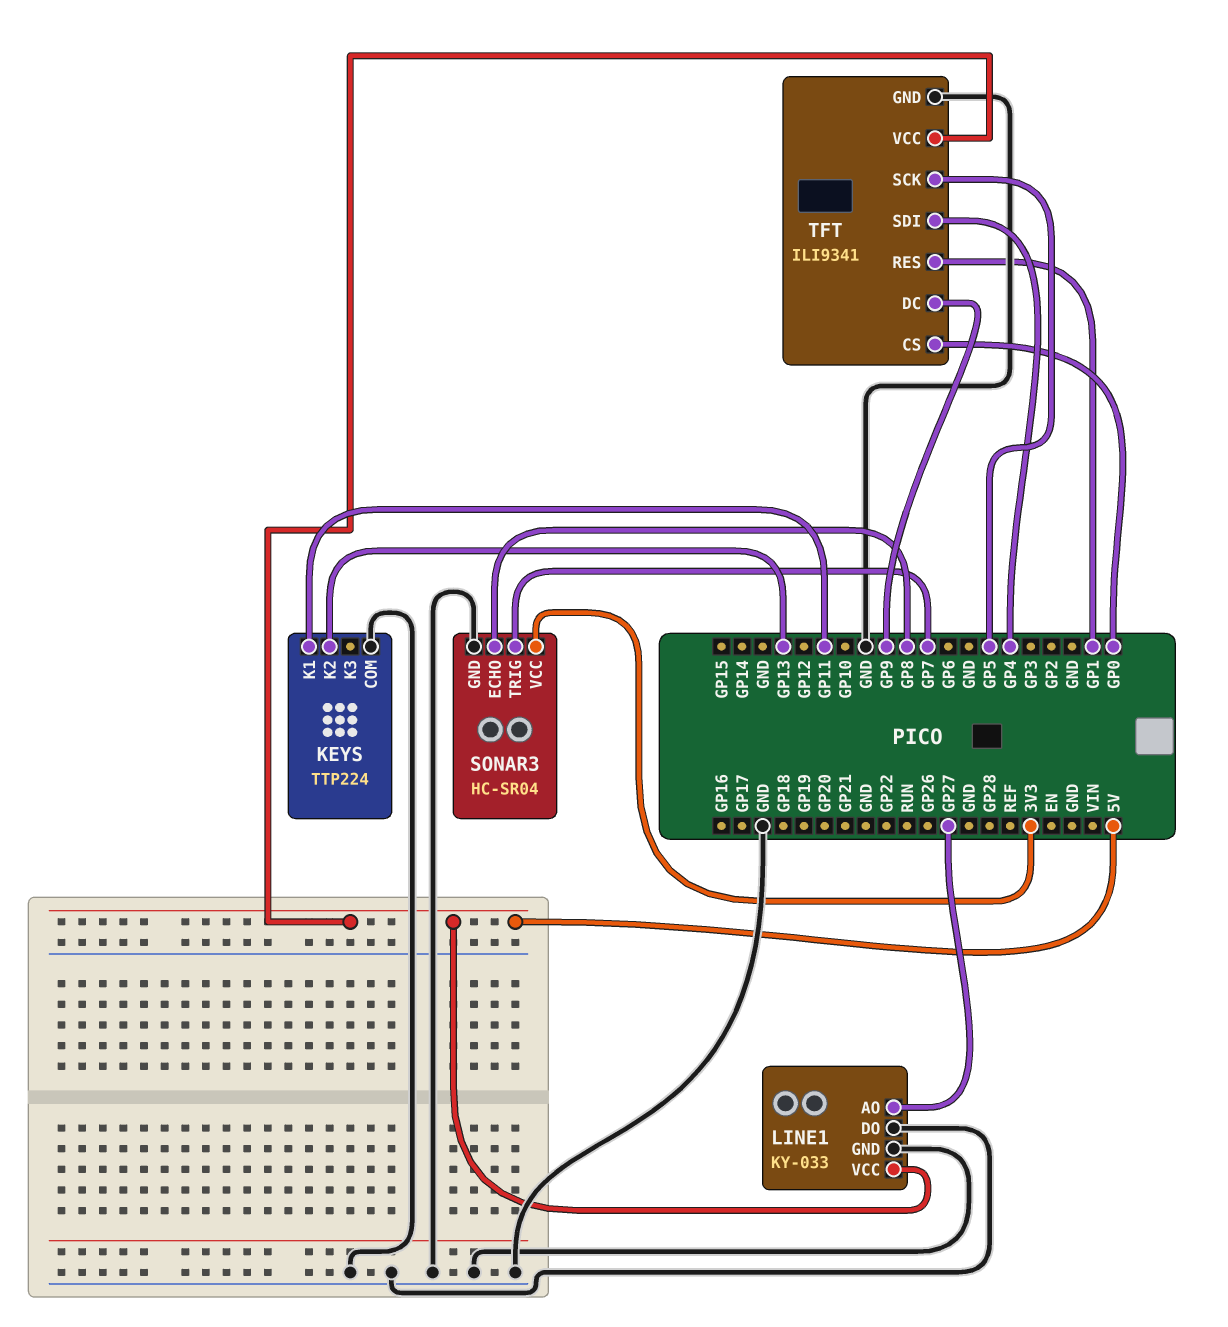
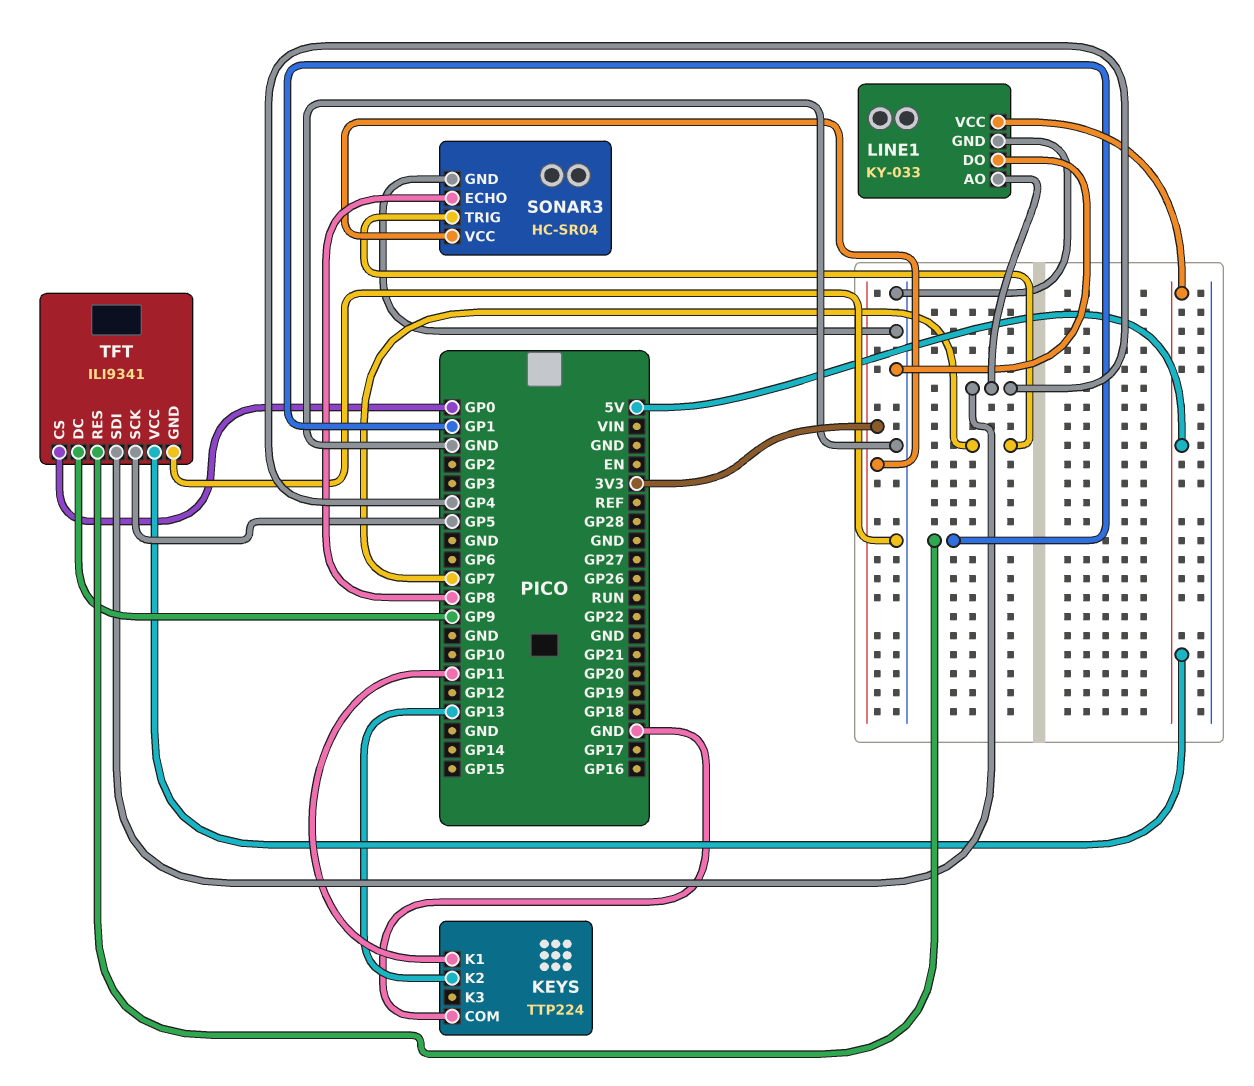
LINE1 pin AO: GP27 -> GP4

